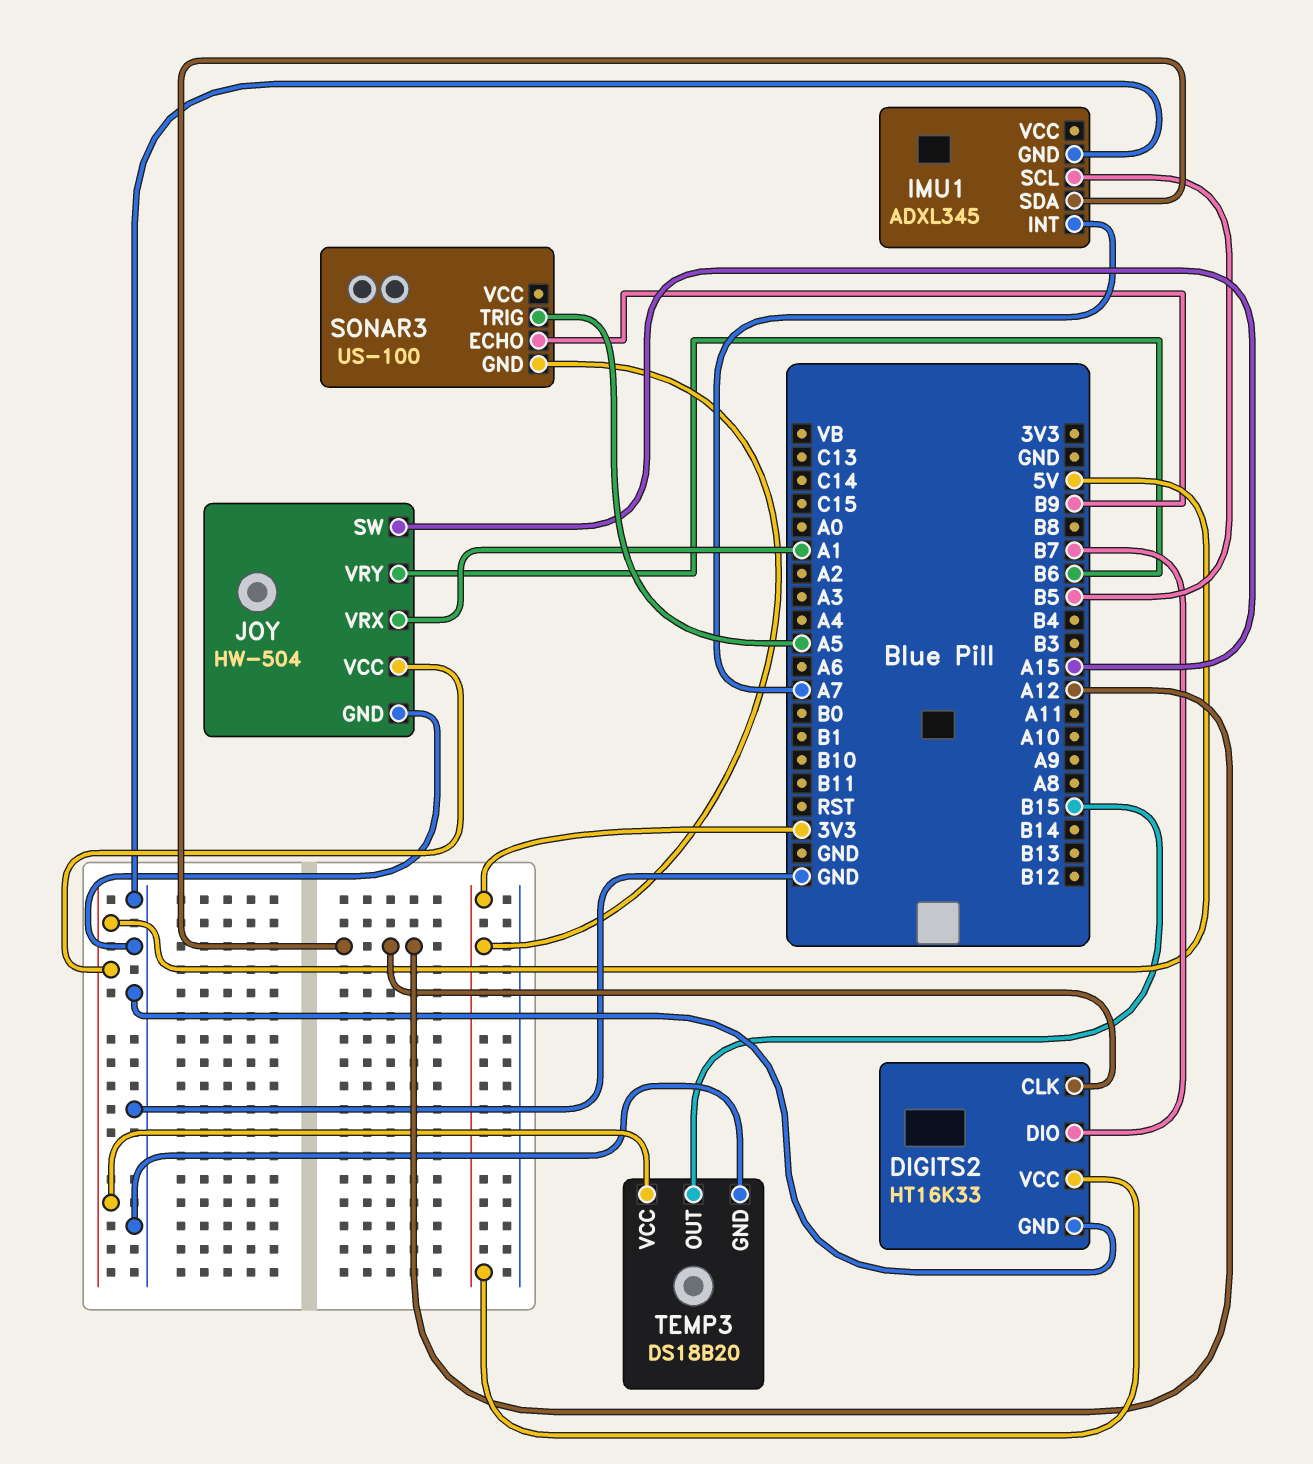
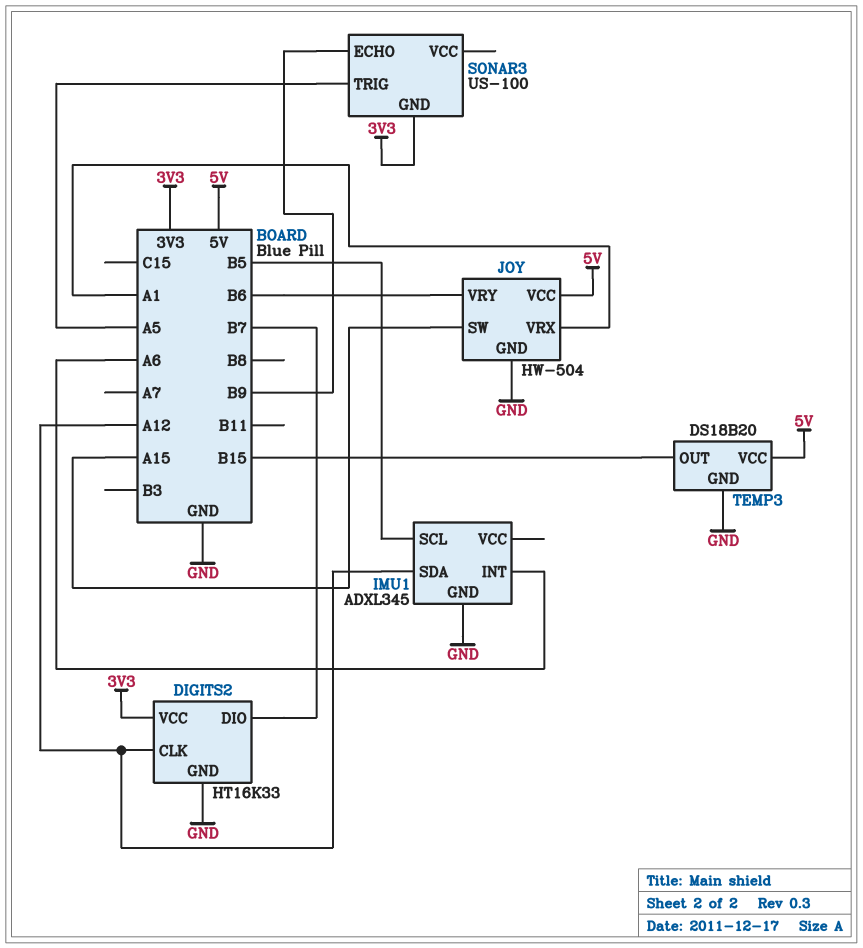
IMU1 pin INT: A7 -> A6

